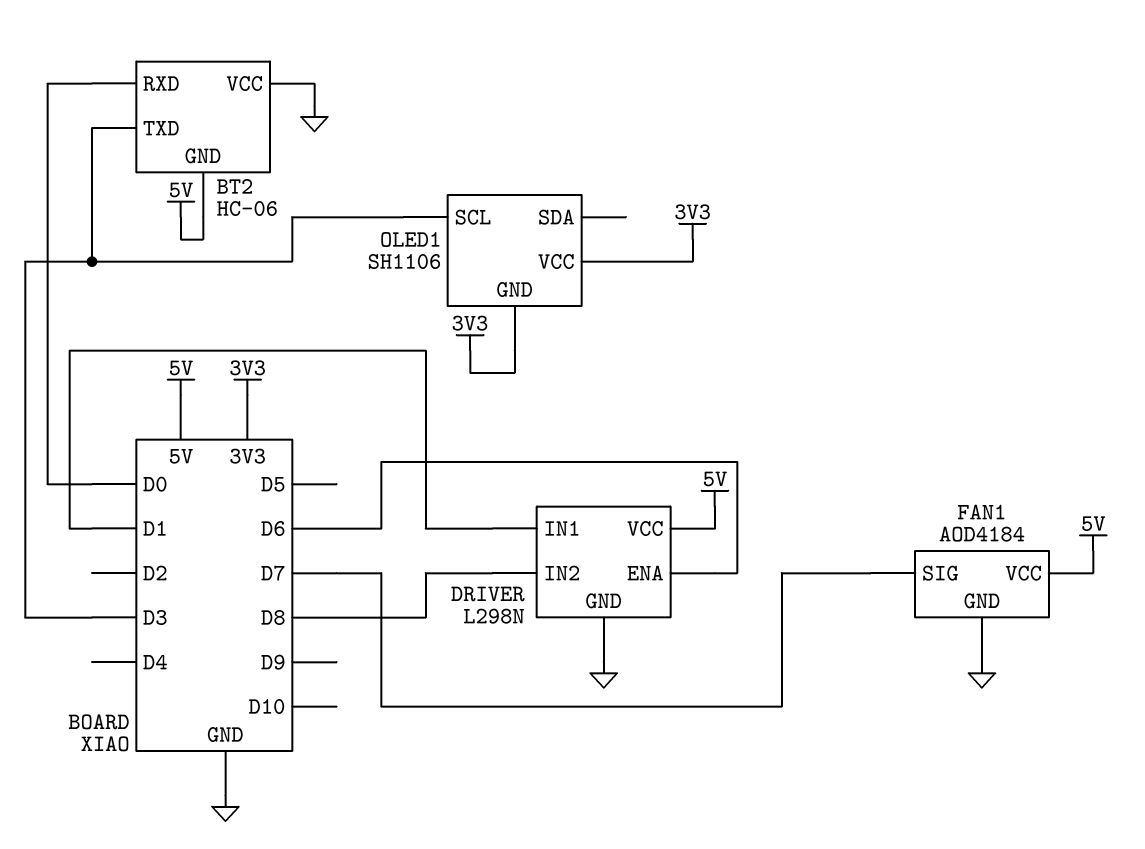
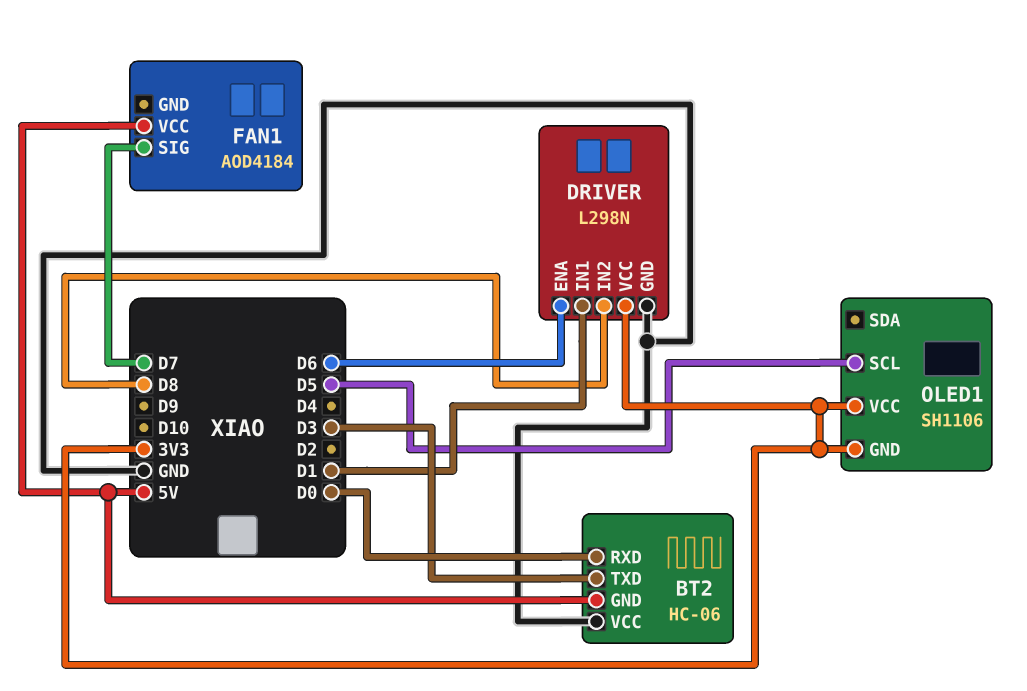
DRIVER pin VCC: 5V -> 3V3
FAN1 pin GND: GND -> none
OLED1 pin SCL: D3 -> D5

